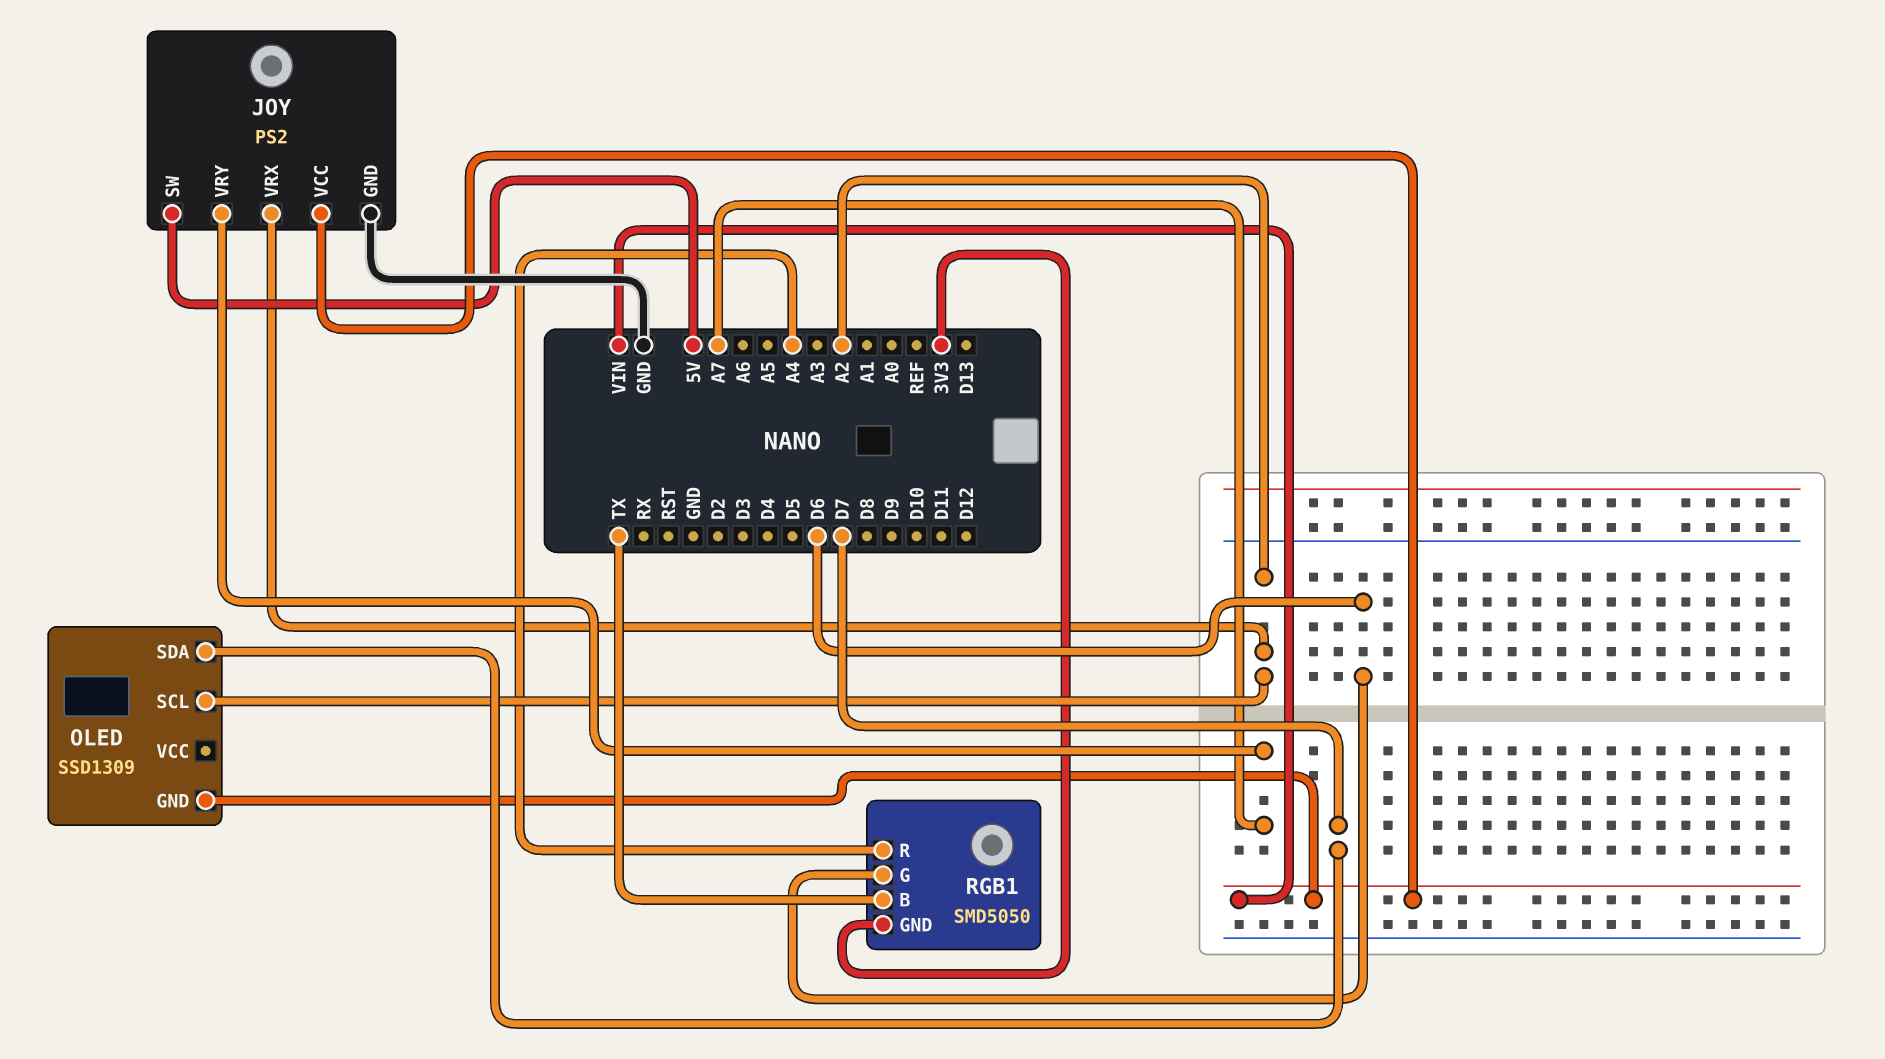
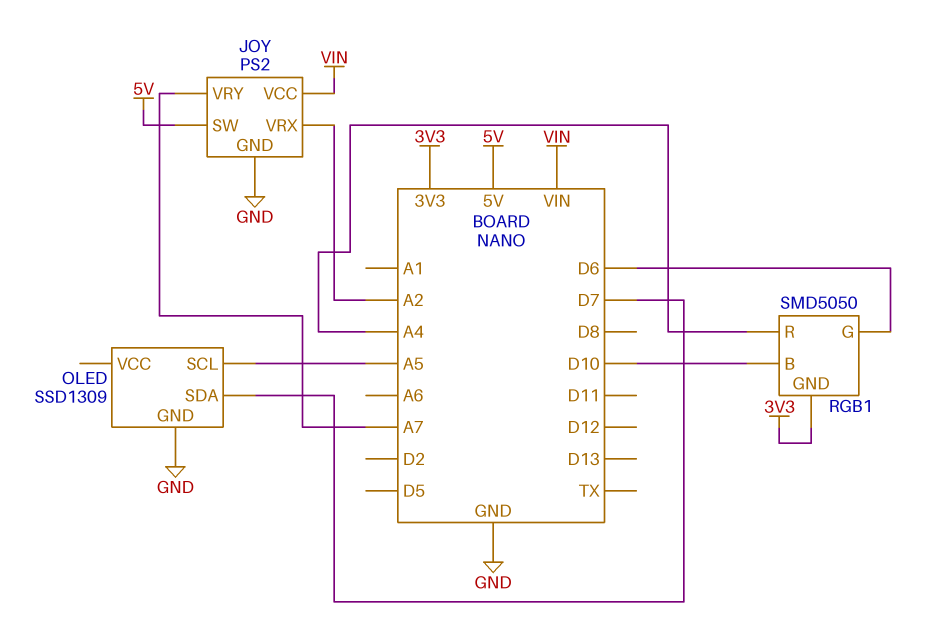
OLED pin GND: VIN -> GND
OLED pin SCL: A2 -> A5
RGB1 pin B: TX -> D10

